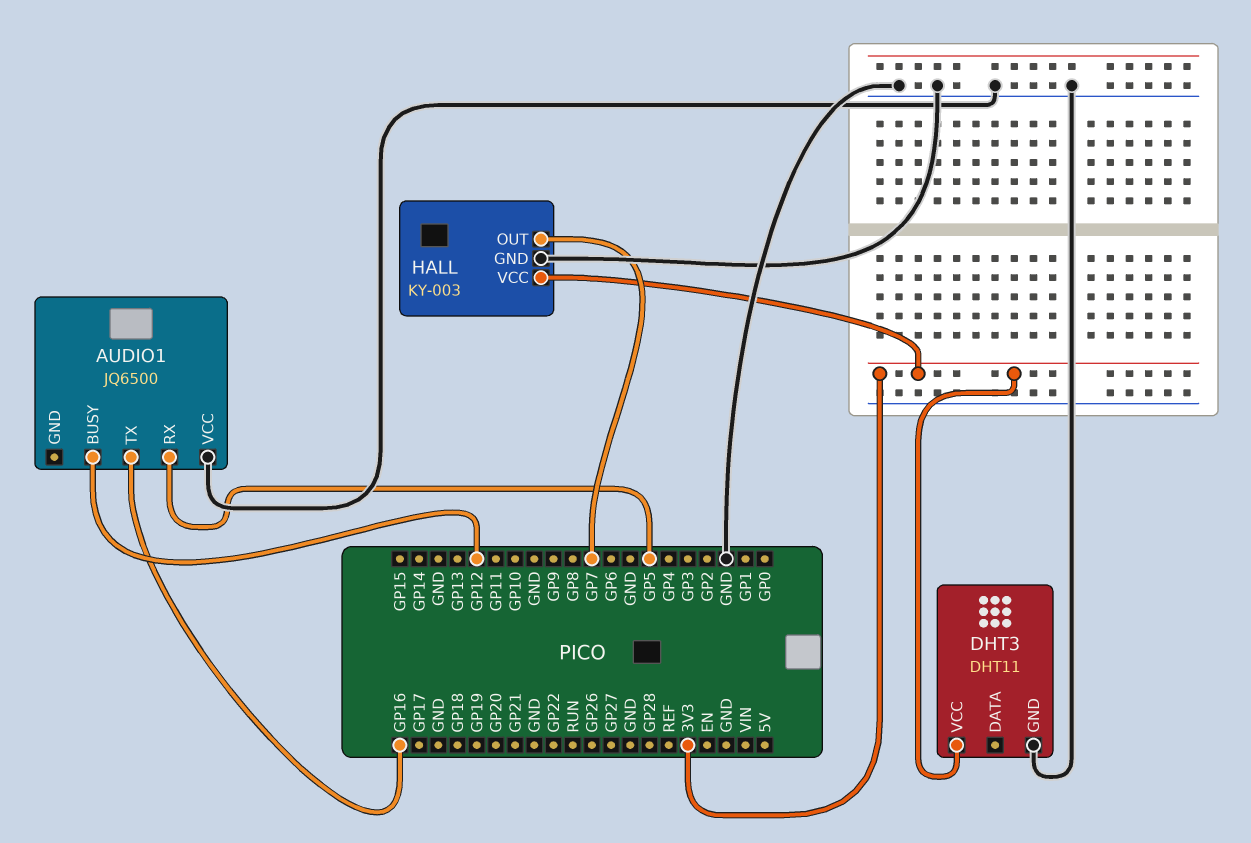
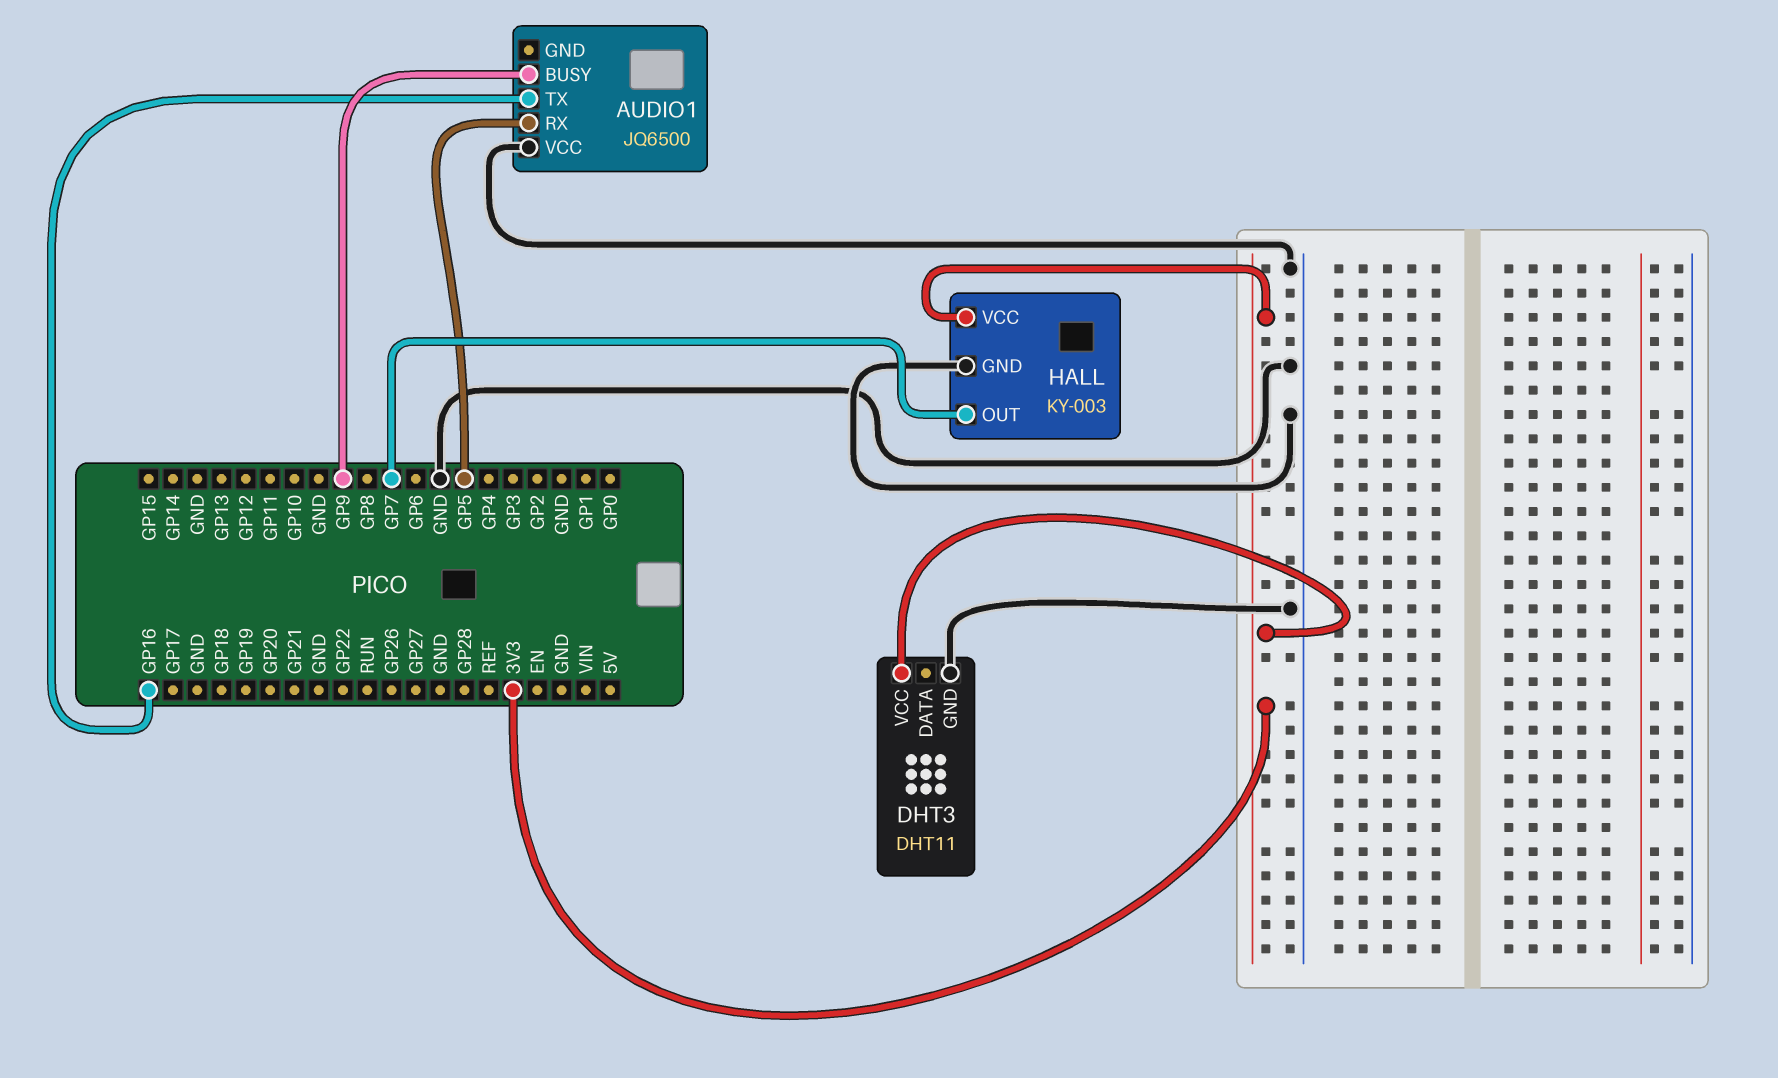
AUDIO1 pin BUSY: GP12 -> GP9

